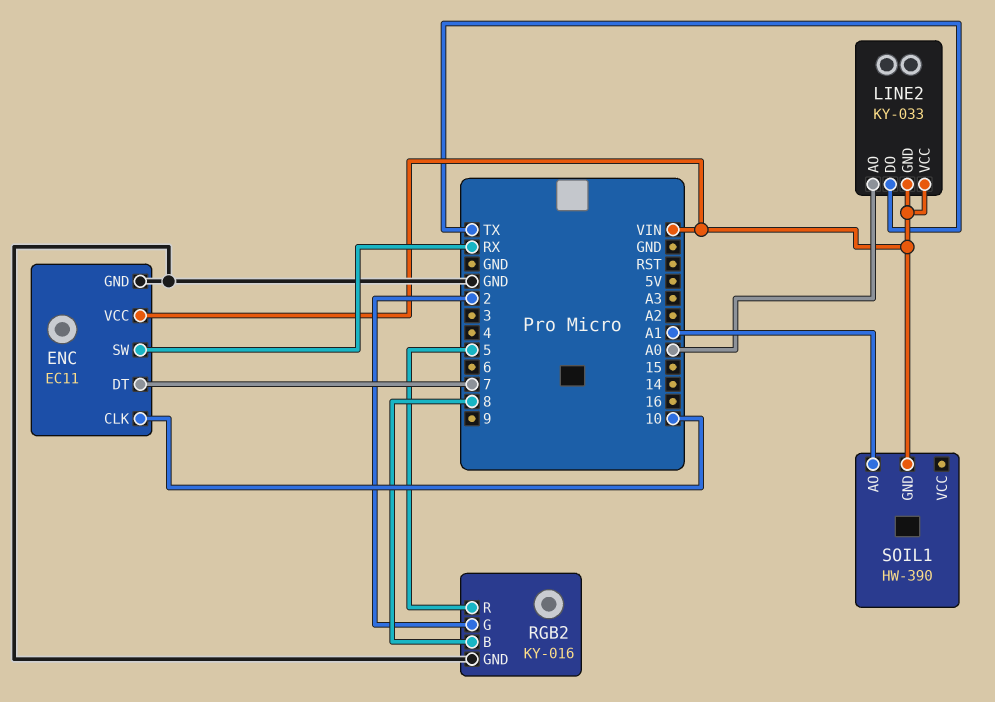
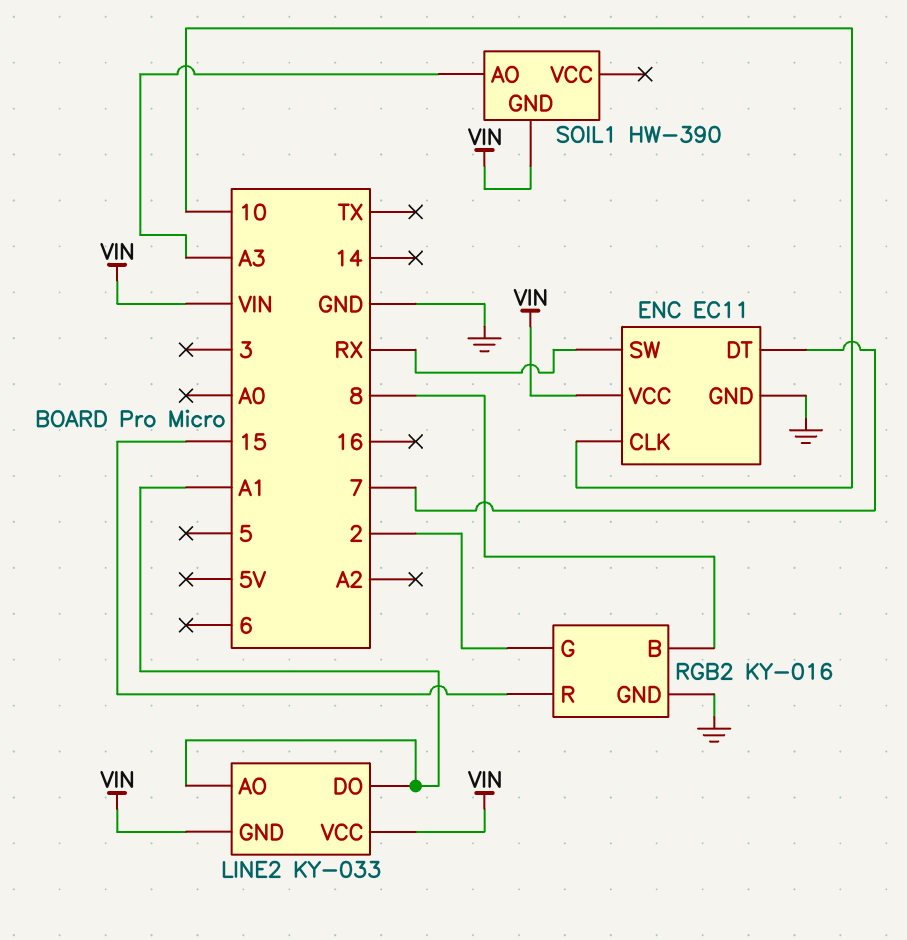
LINE2 pin AO: A0 -> A1
LINE2 pin DO: TX -> A1
RGB2 pin R: 5 -> 15
SOIL1 pin AO: A1 -> A3

